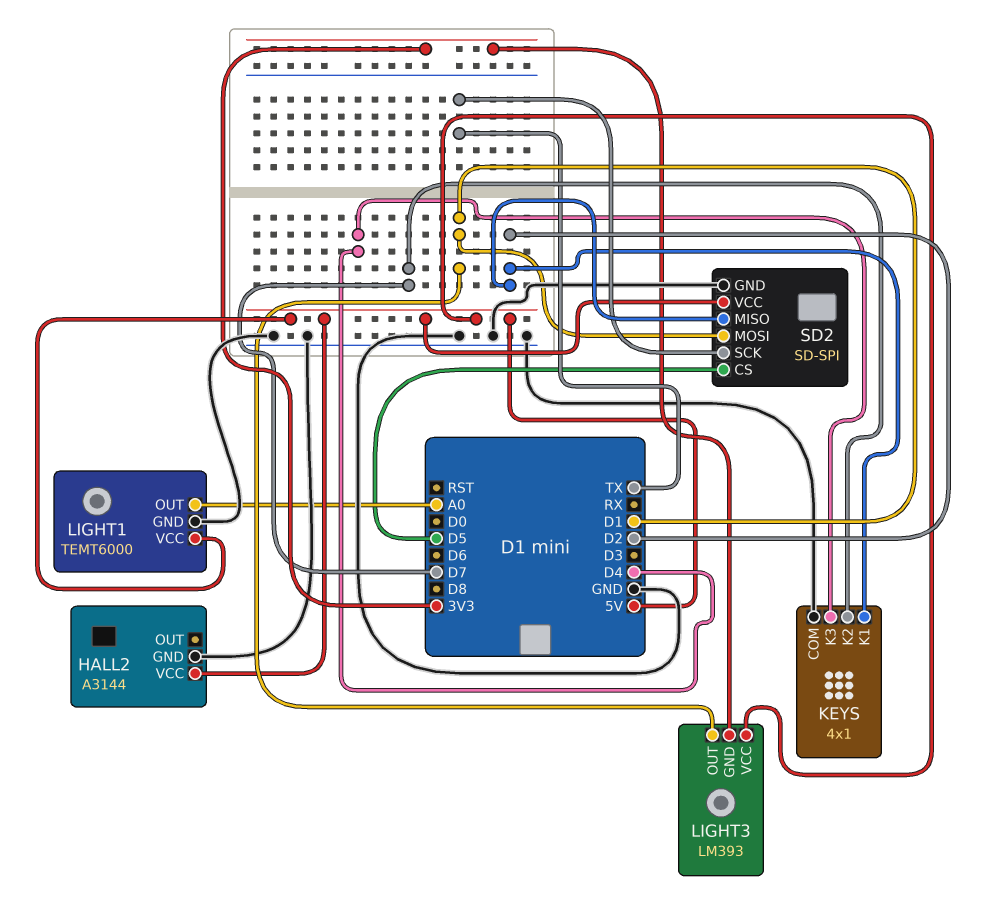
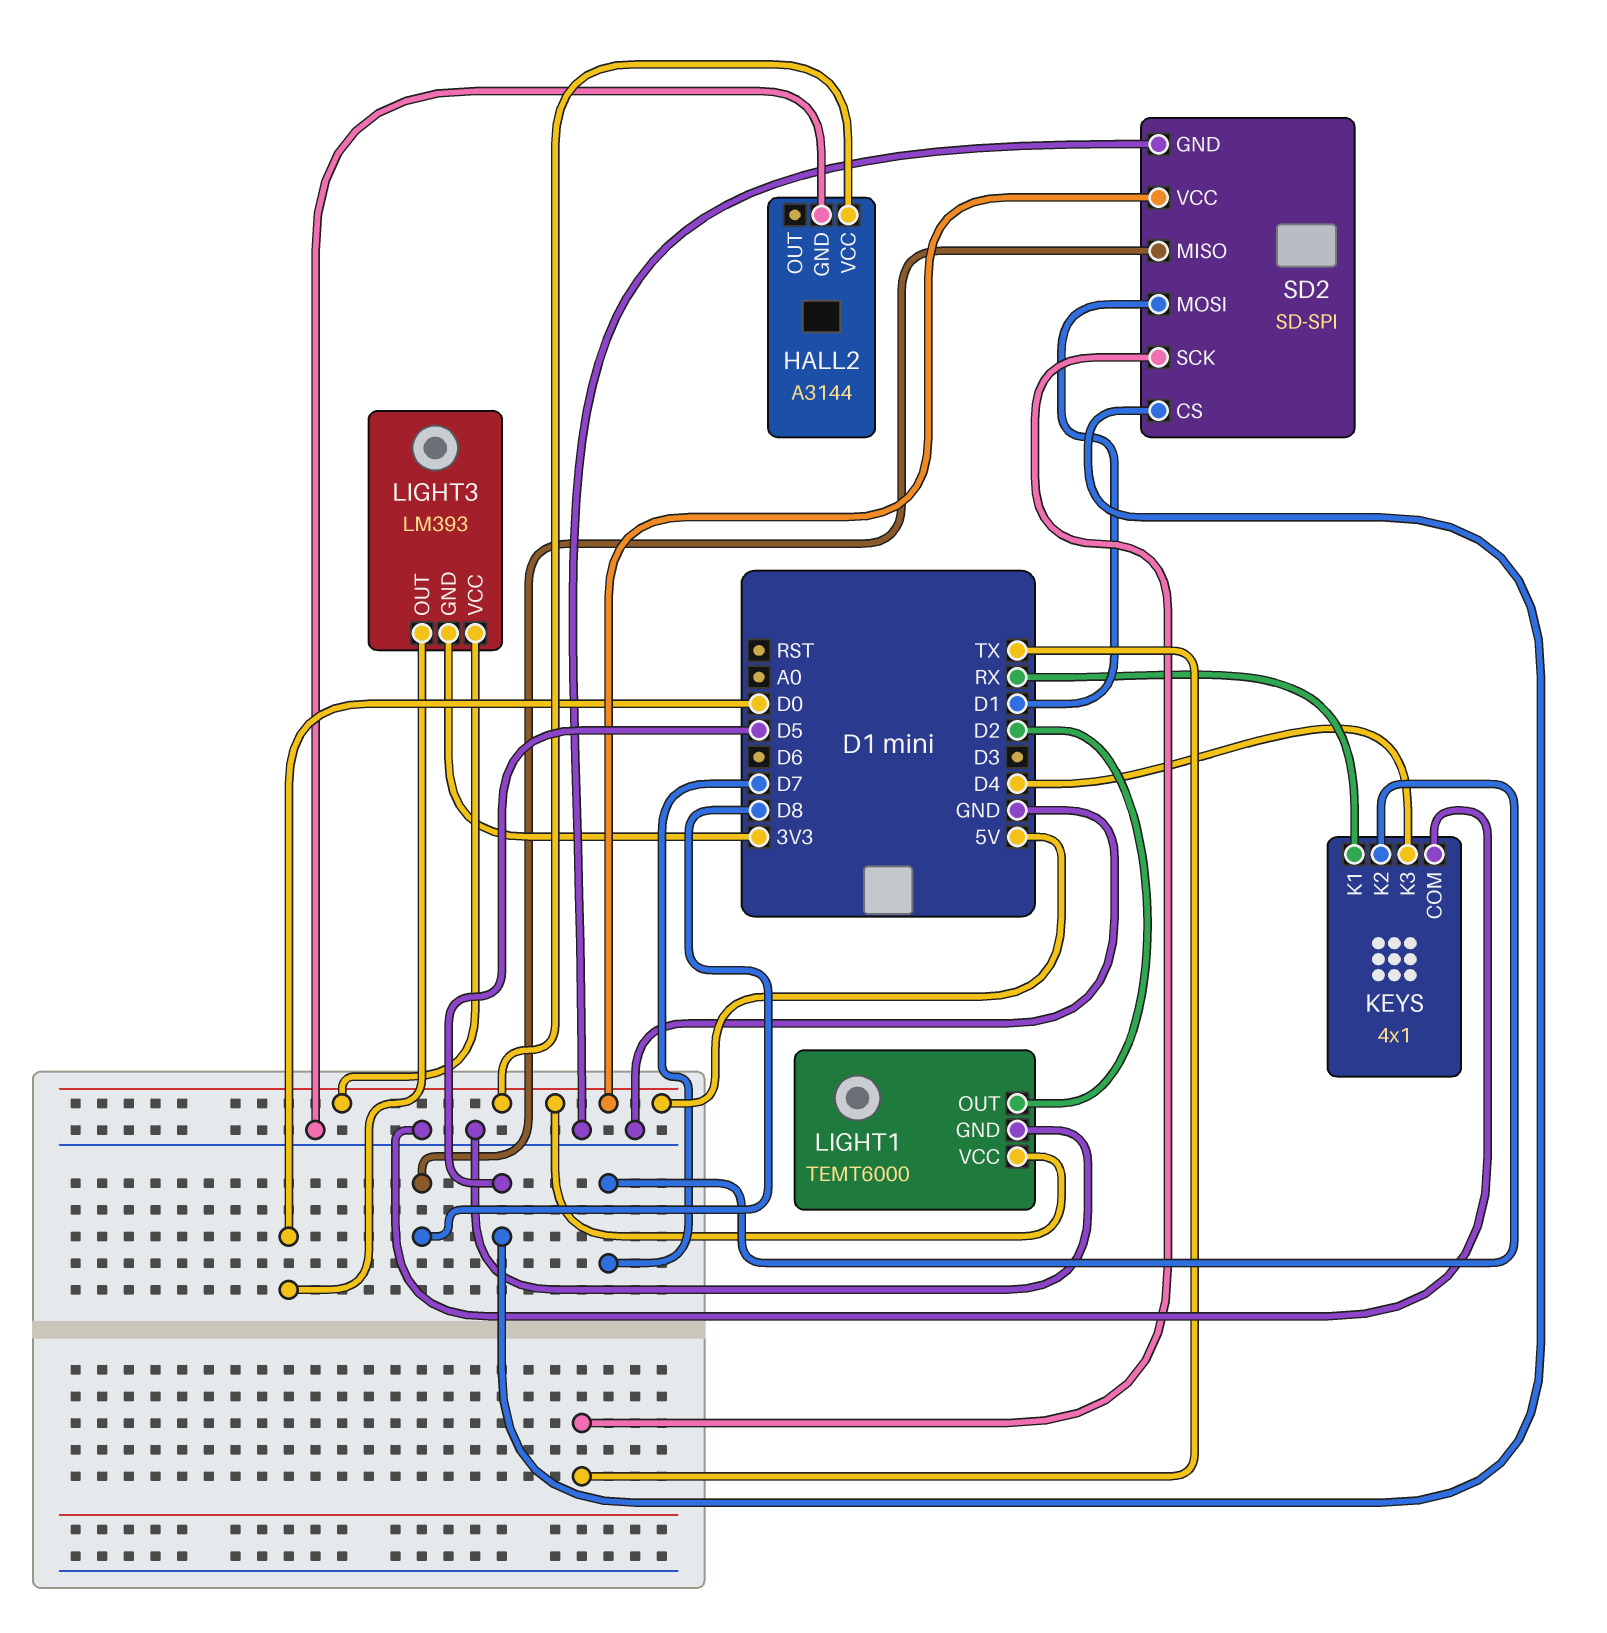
KEYS pin K1: D2 -> RX
LIGHT1 pin OUT: A0 -> D2
LIGHT3 pin OUT: D1 -> D0
SD2 pin MISO: D2 -> D8

